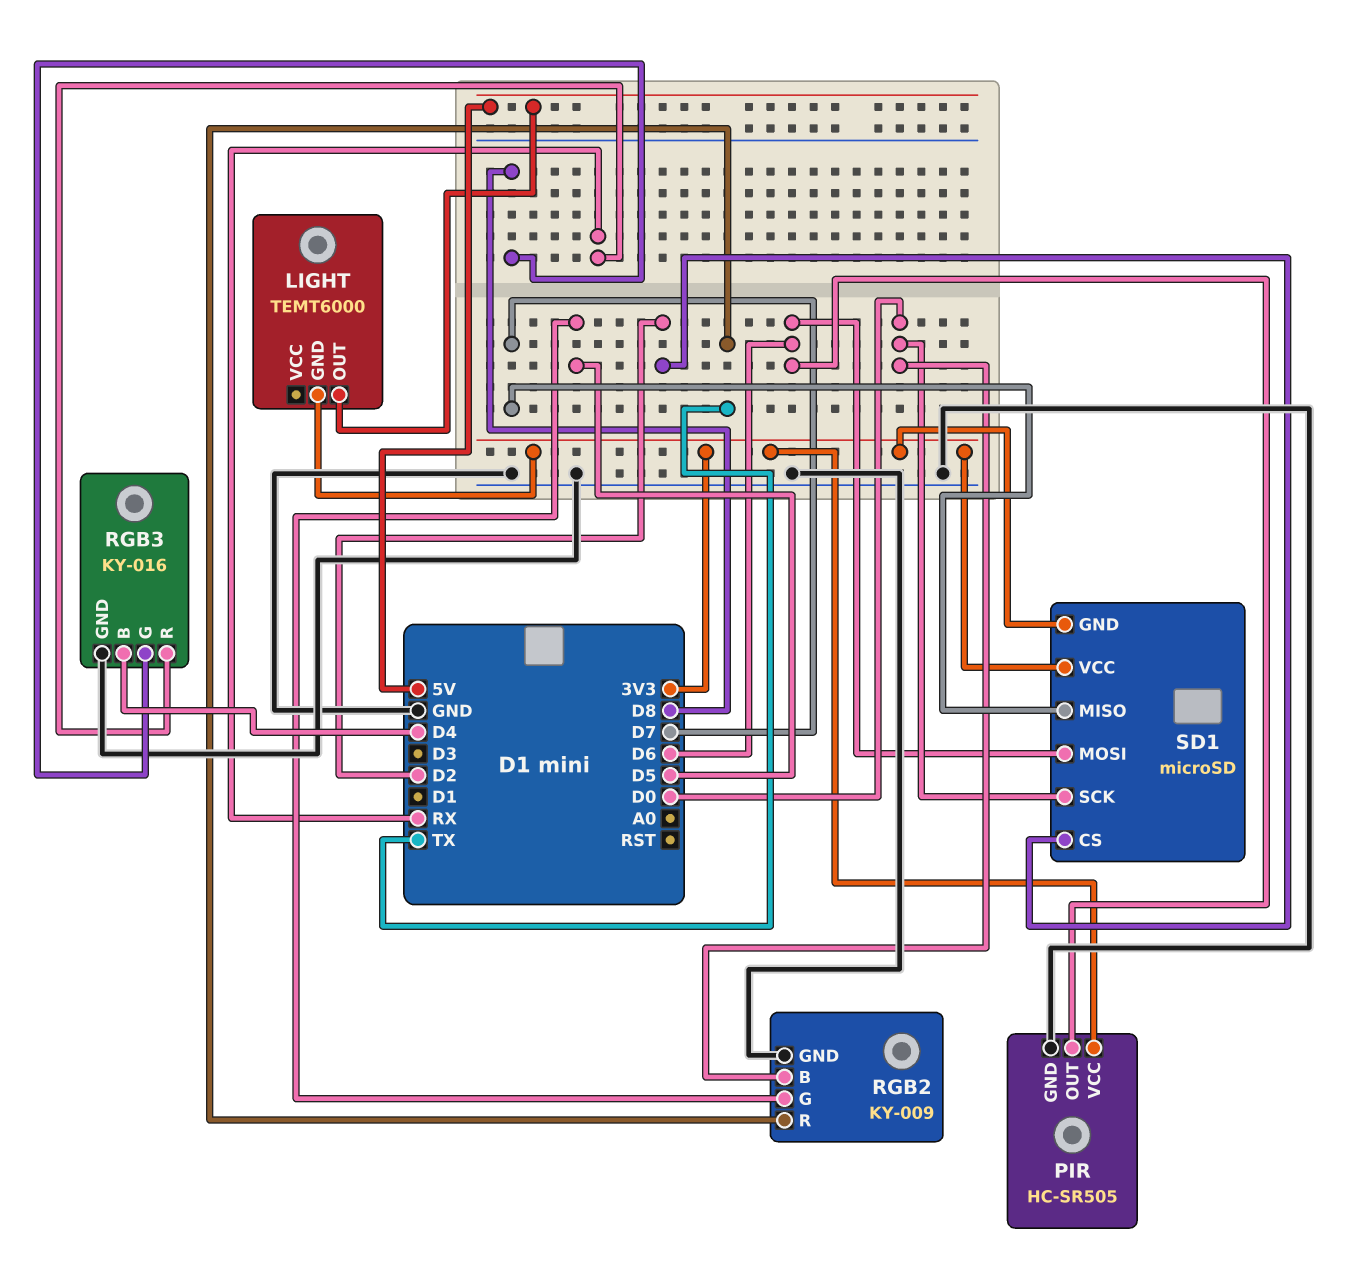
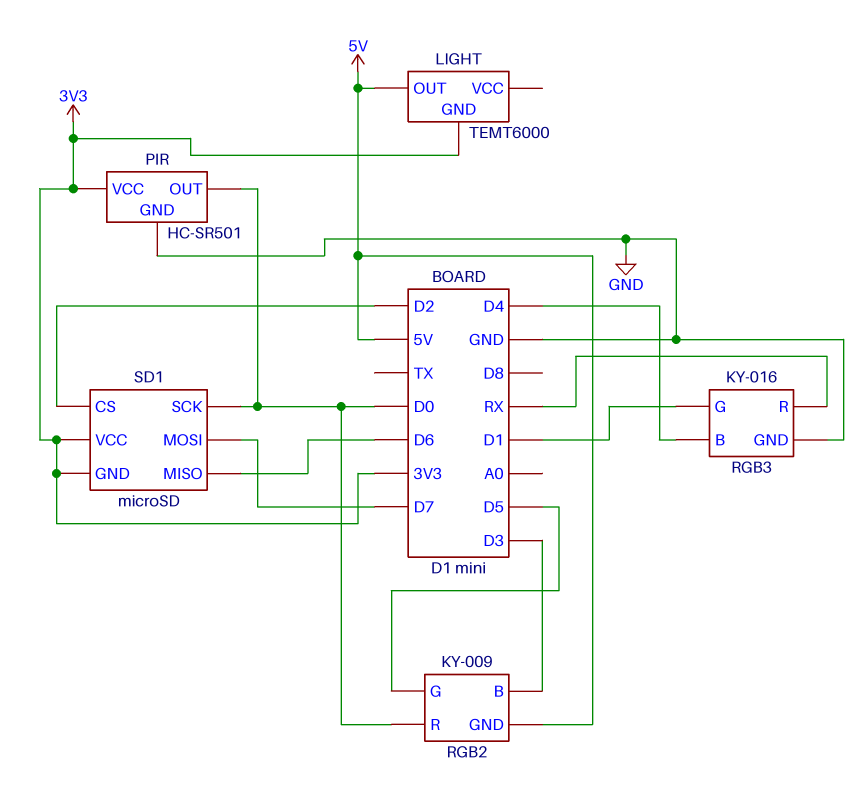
PIR: HC-SR505 -> HC-SR501
PIR pin OUT: D6 -> D0
RGB2 pin B: D0 -> D3
RGB2 pin GND: GND -> 5V
RGB2 pin R: TX -> D0
RGB3 pin G: D8 -> D1
SD1 pin MISO: D7 -> D6
SD1 pin MOSI: D6 -> D7

